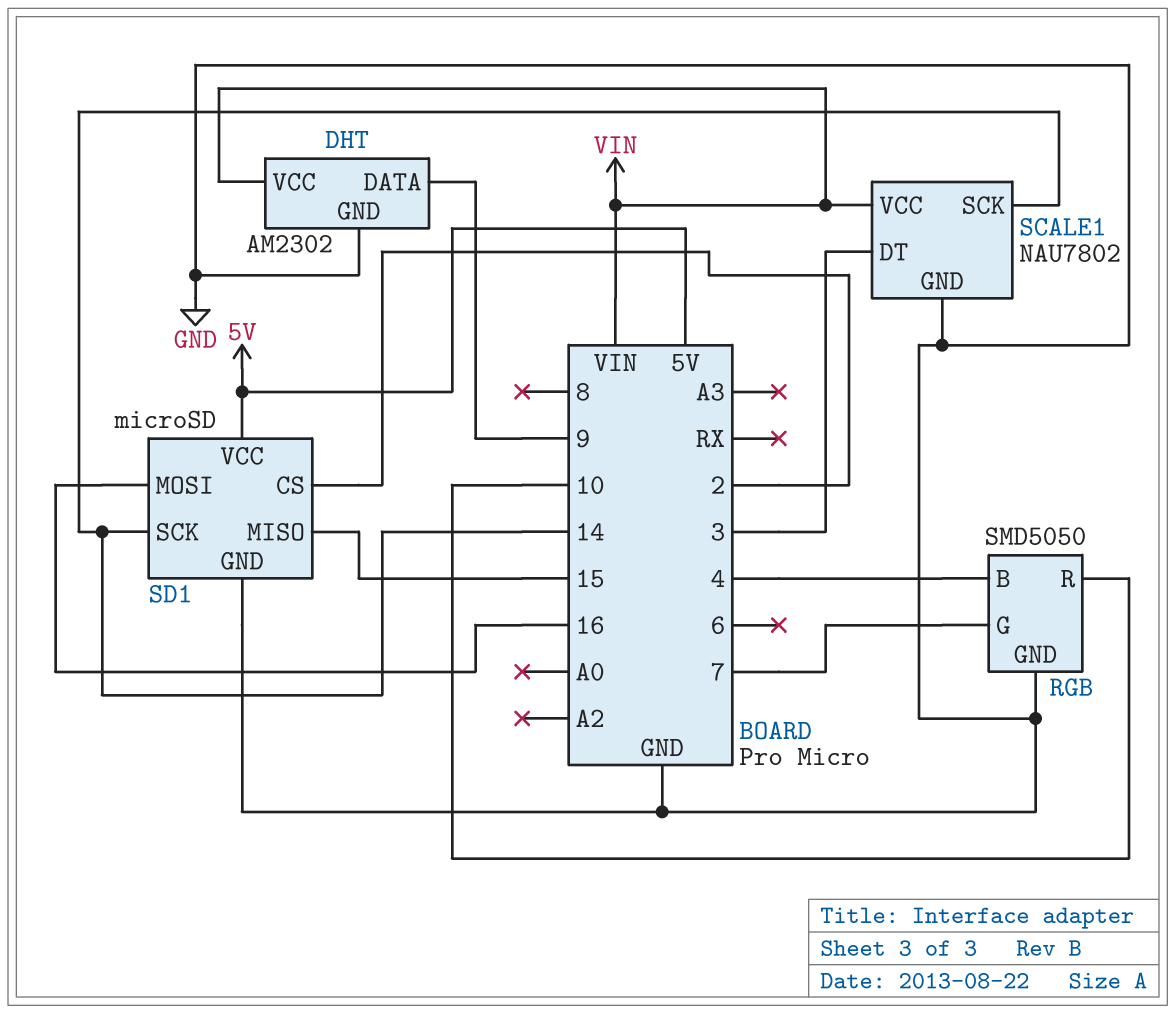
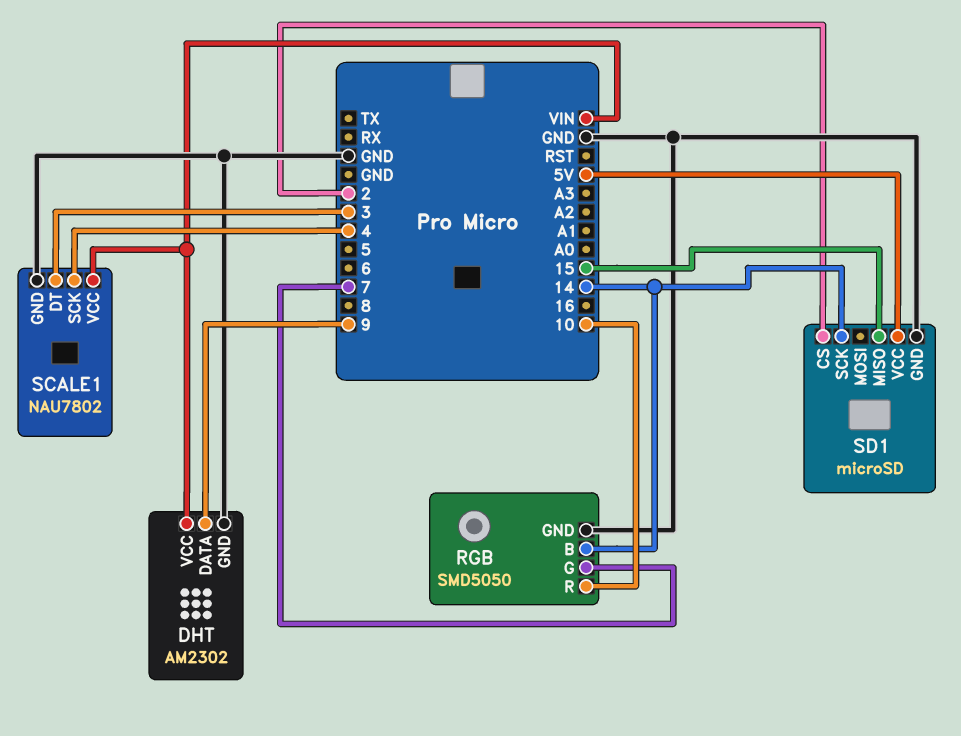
RGB pin B: 4 -> 14
SCALE1 pin SCK: 14 -> 4
SD1 pin MOSI: 16 -> none

